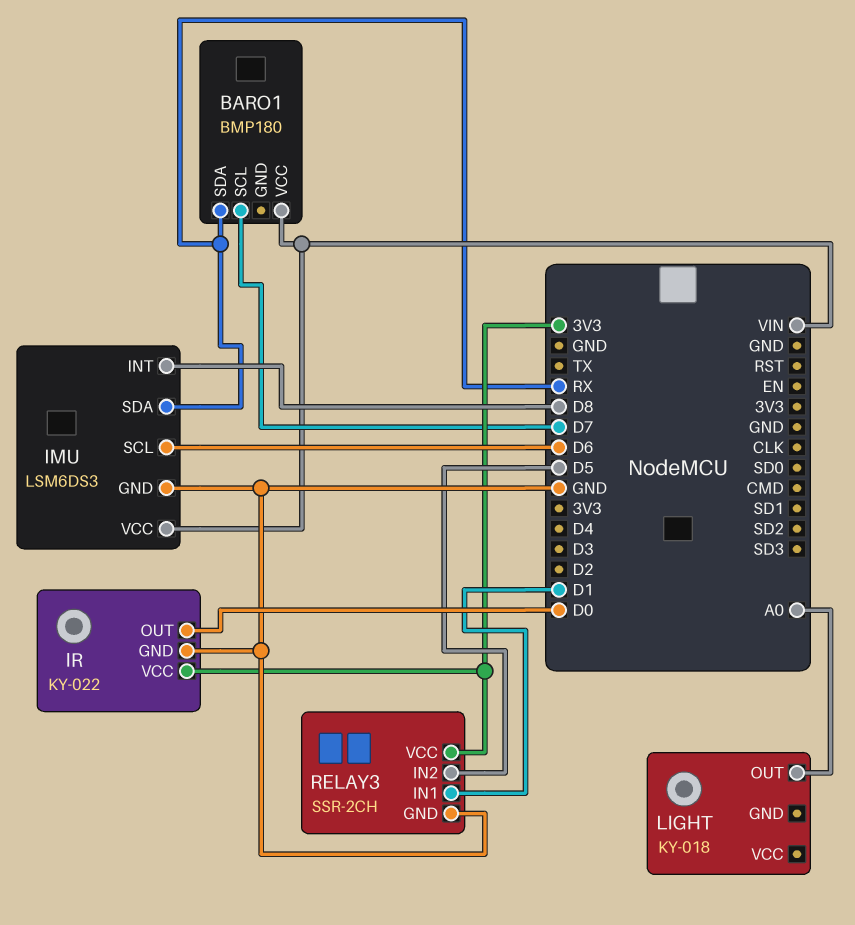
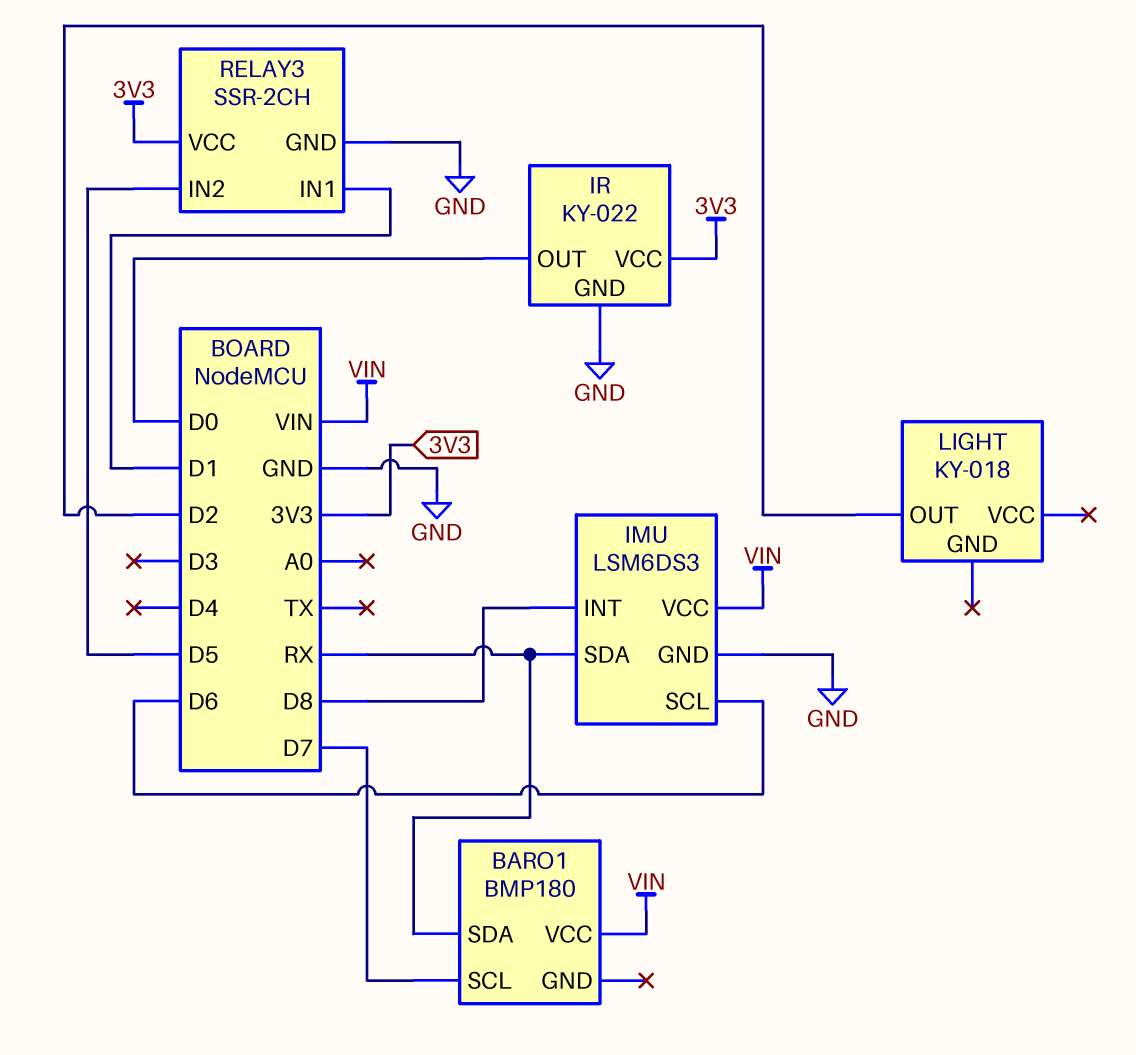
LIGHT pin OUT: A0 -> D2

